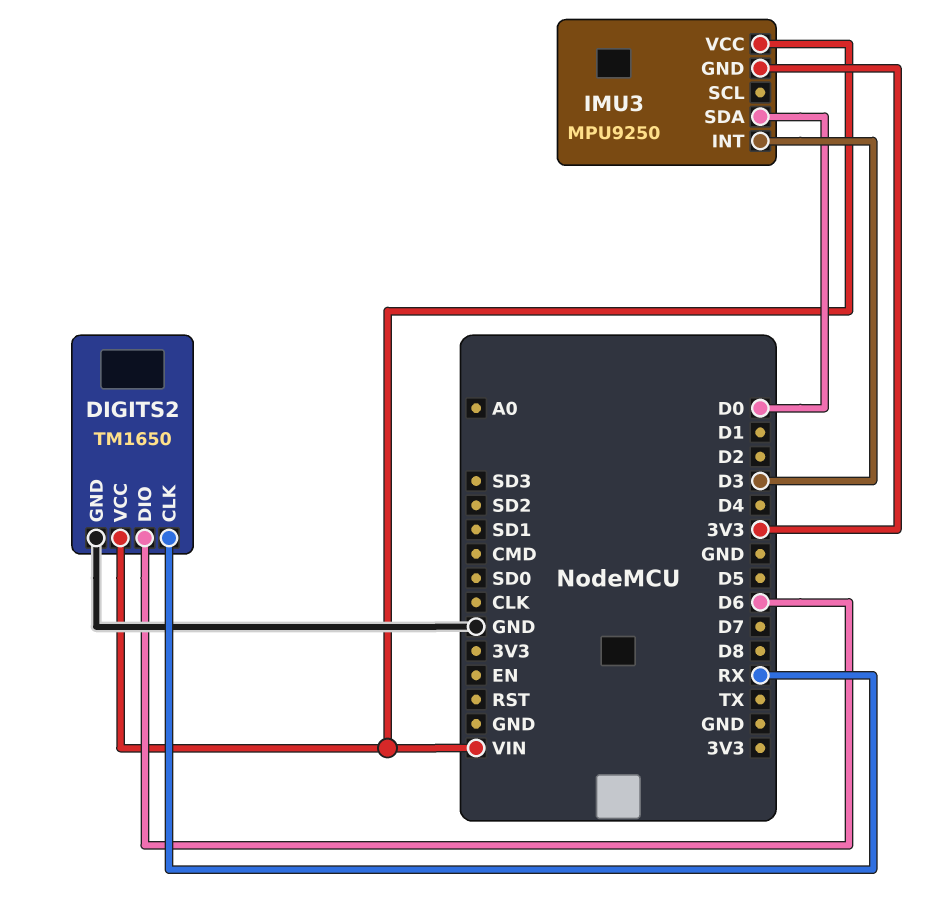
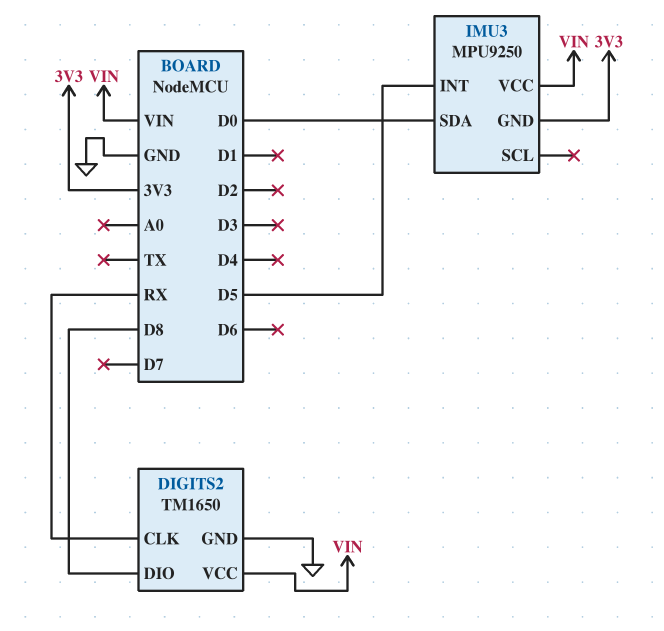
DIGITS2 pin DIO: D6 -> D8
IMU3 pin INT: D3 -> D5

